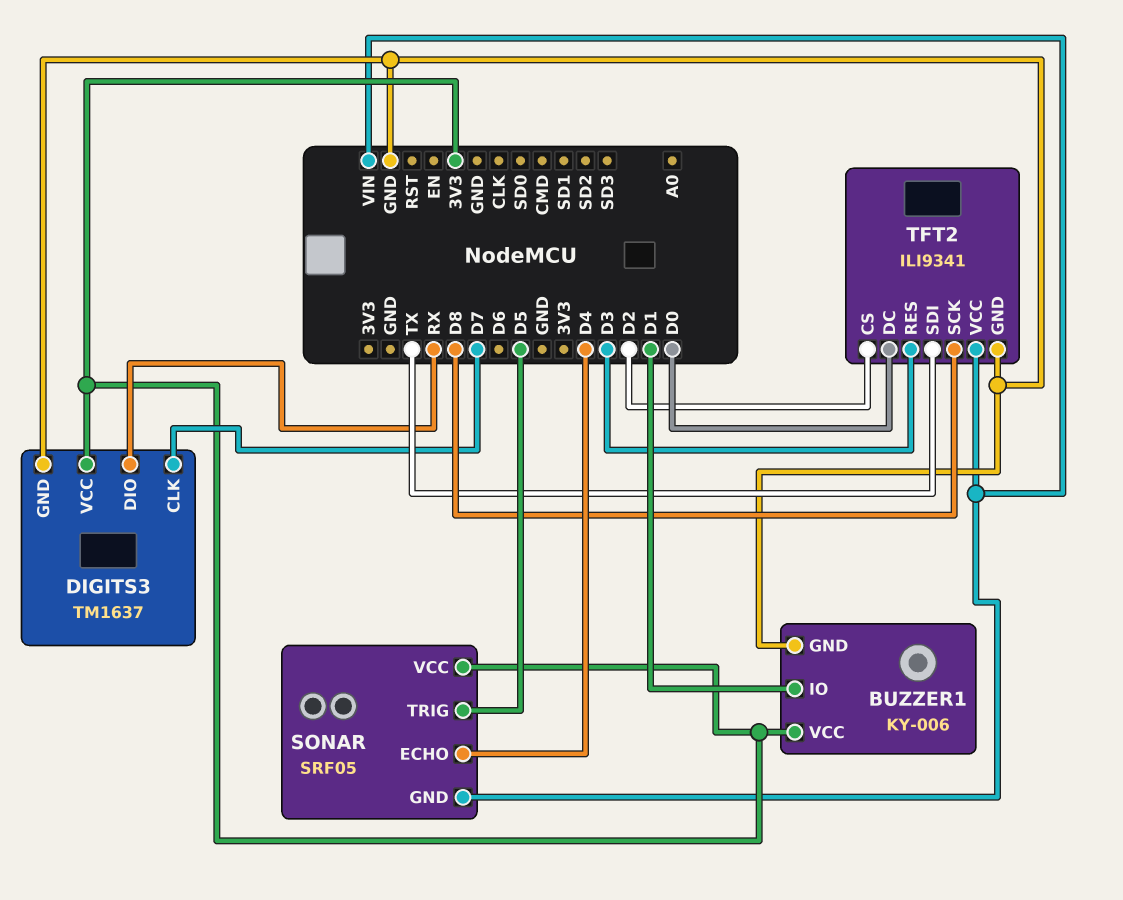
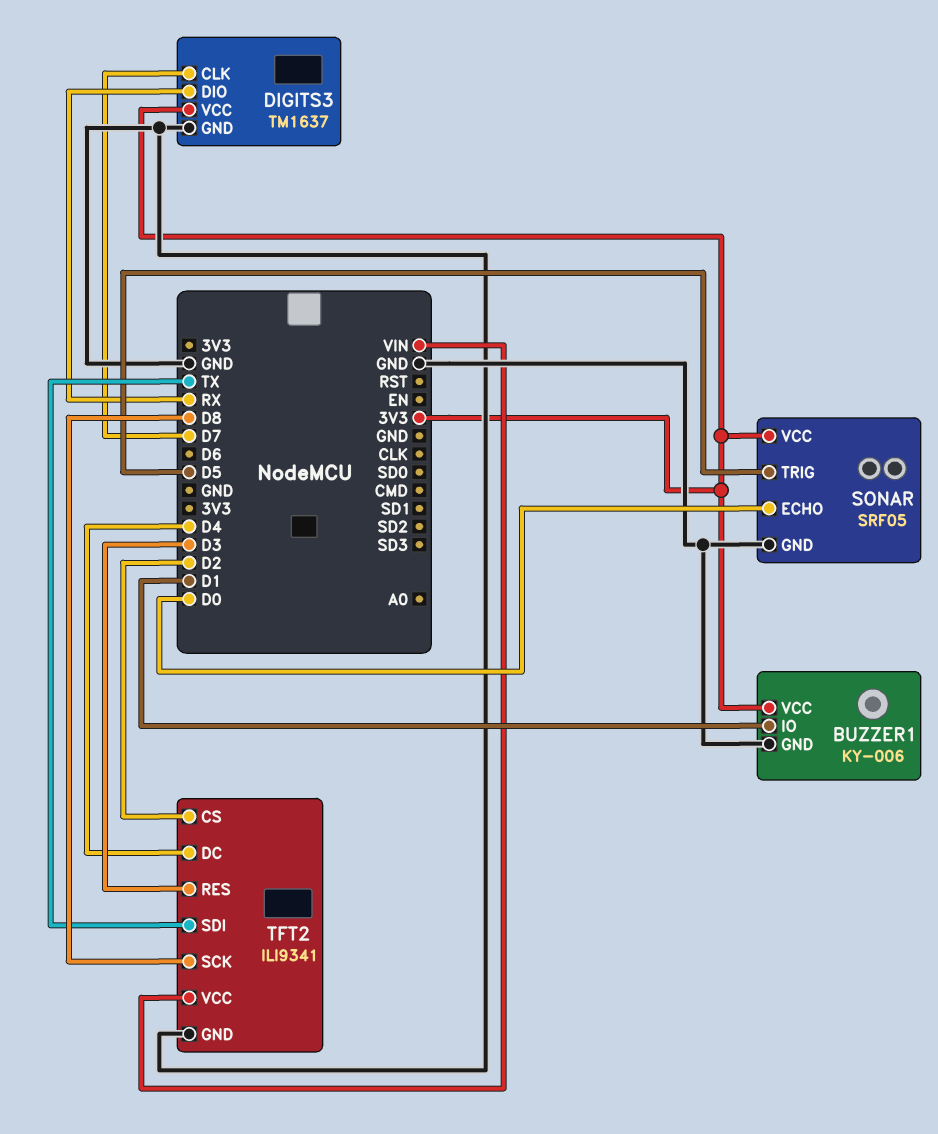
SONAR pin ECHO: D4 -> D0
SONAR pin GND: VIN -> GND
TFT2 pin DC: D0 -> D4

